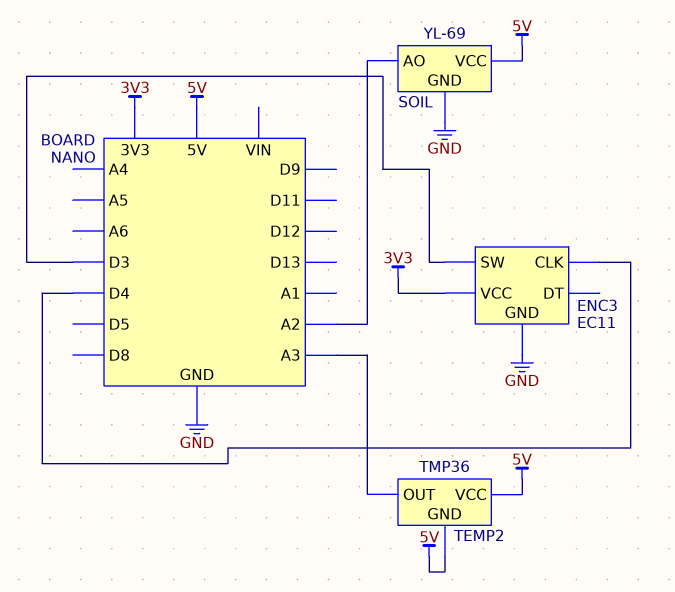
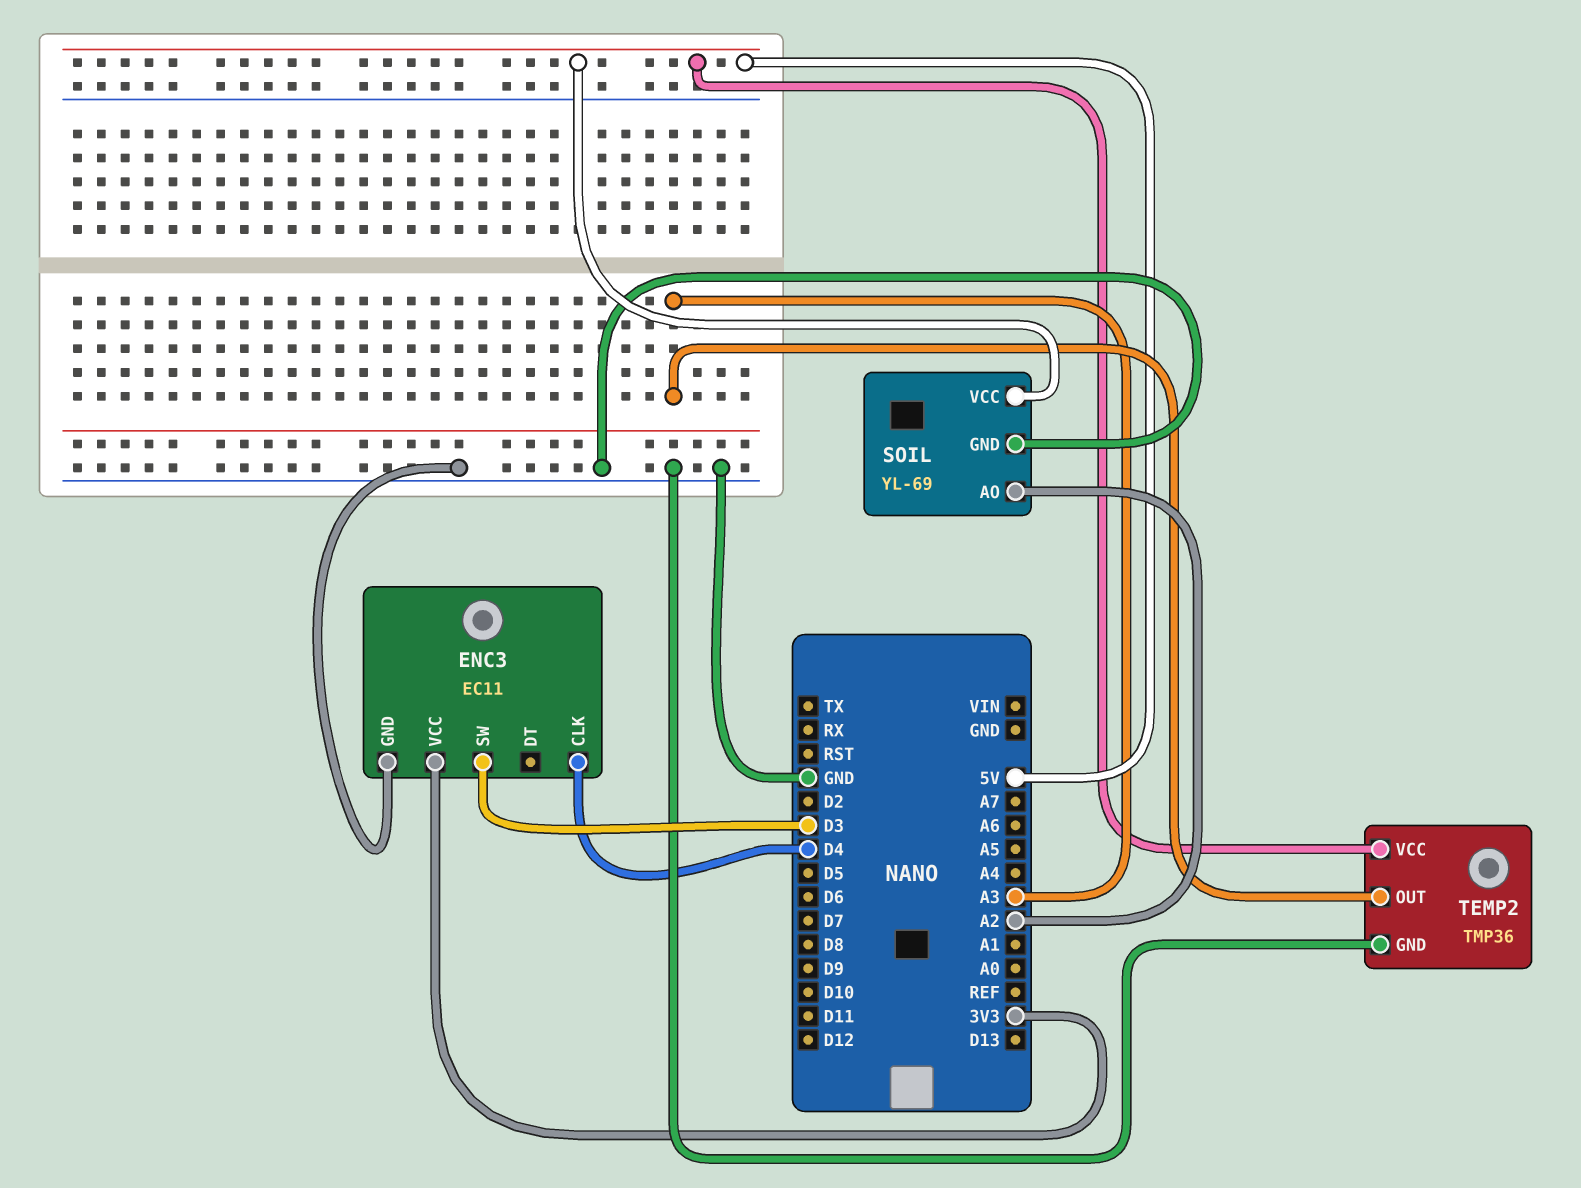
TEMP2 pin GND: 5V -> GND

